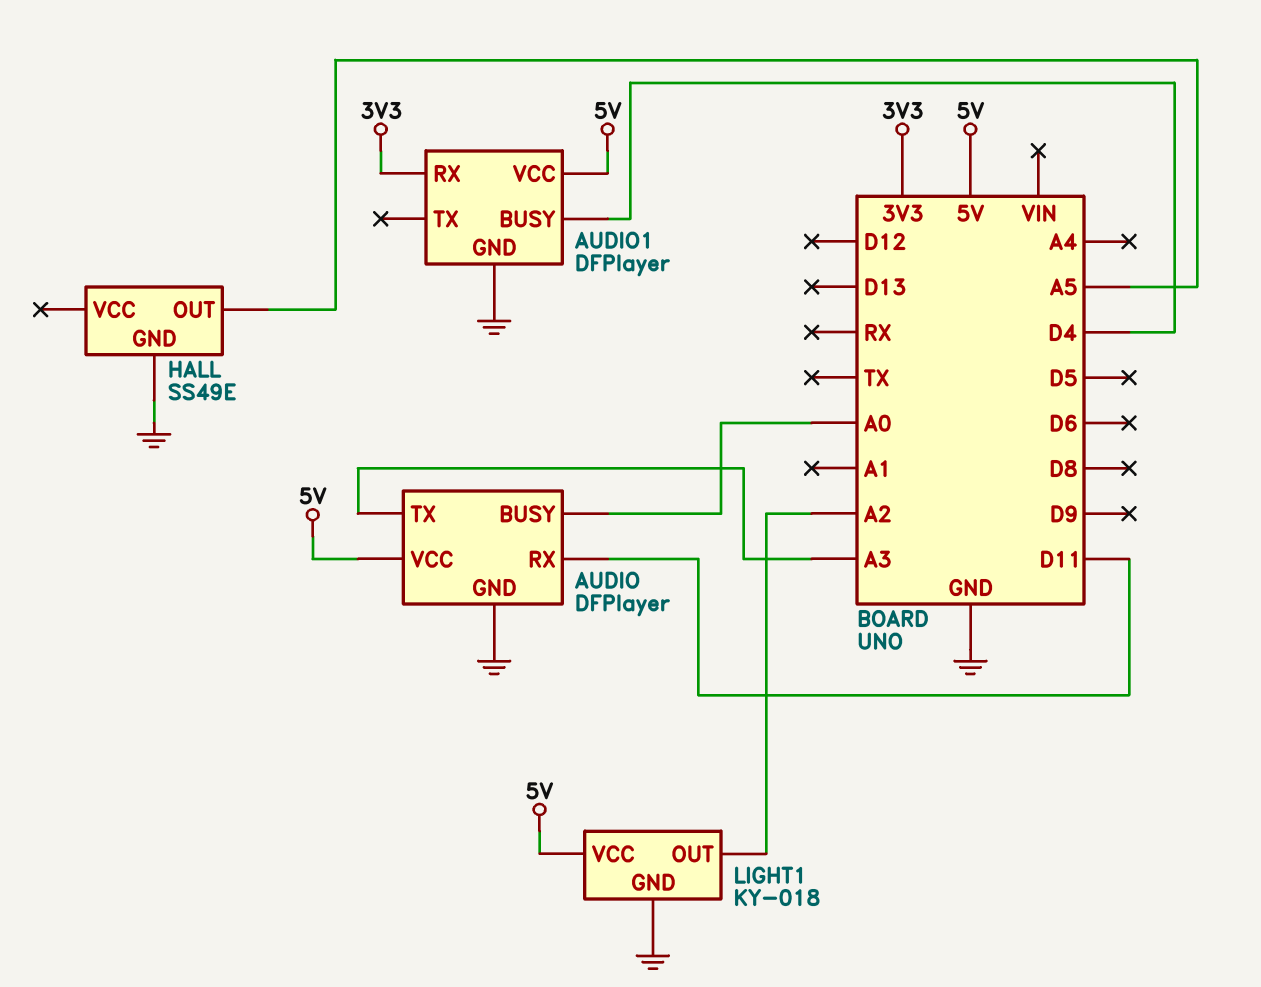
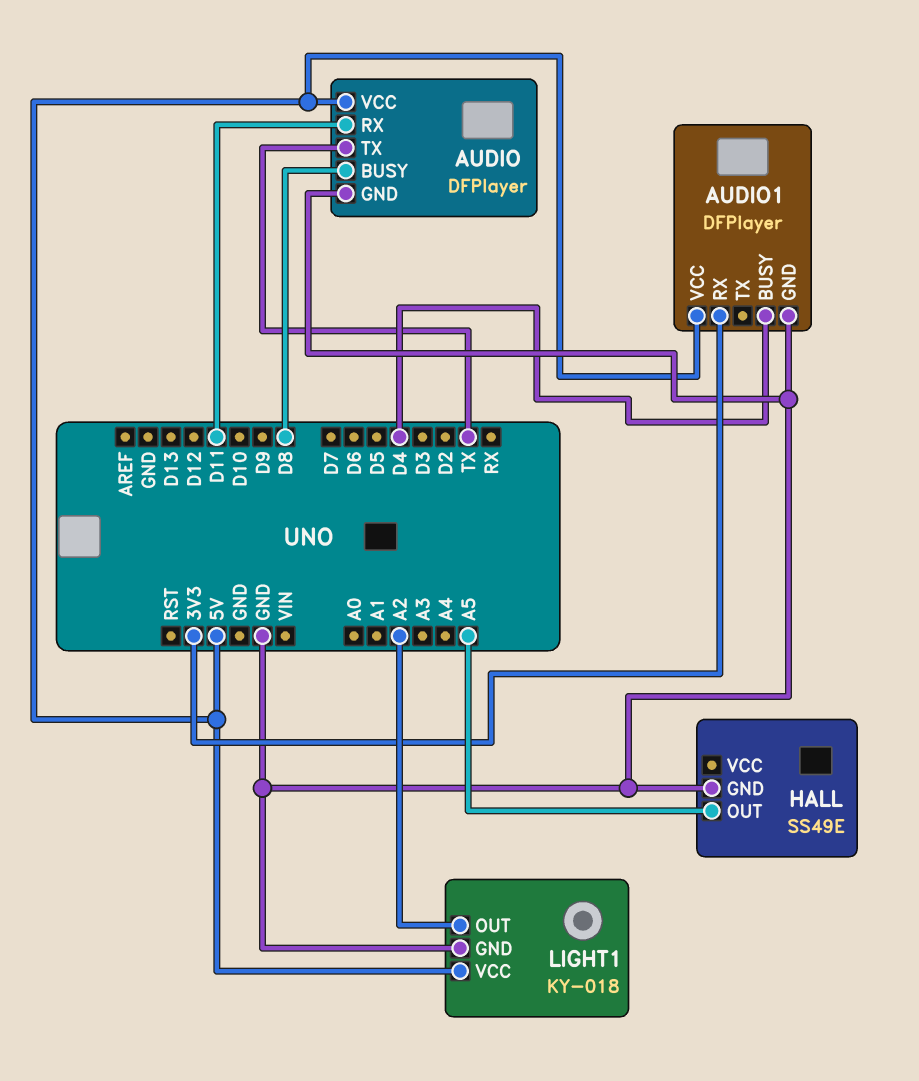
AUDIO pin BUSY: A0 -> D8
AUDIO pin TX: A3 -> TX

